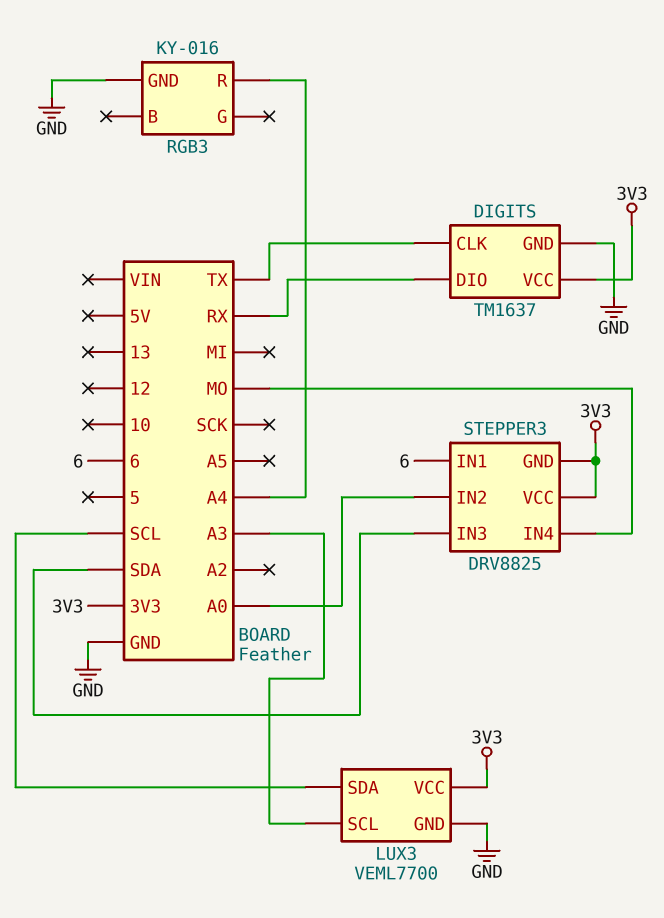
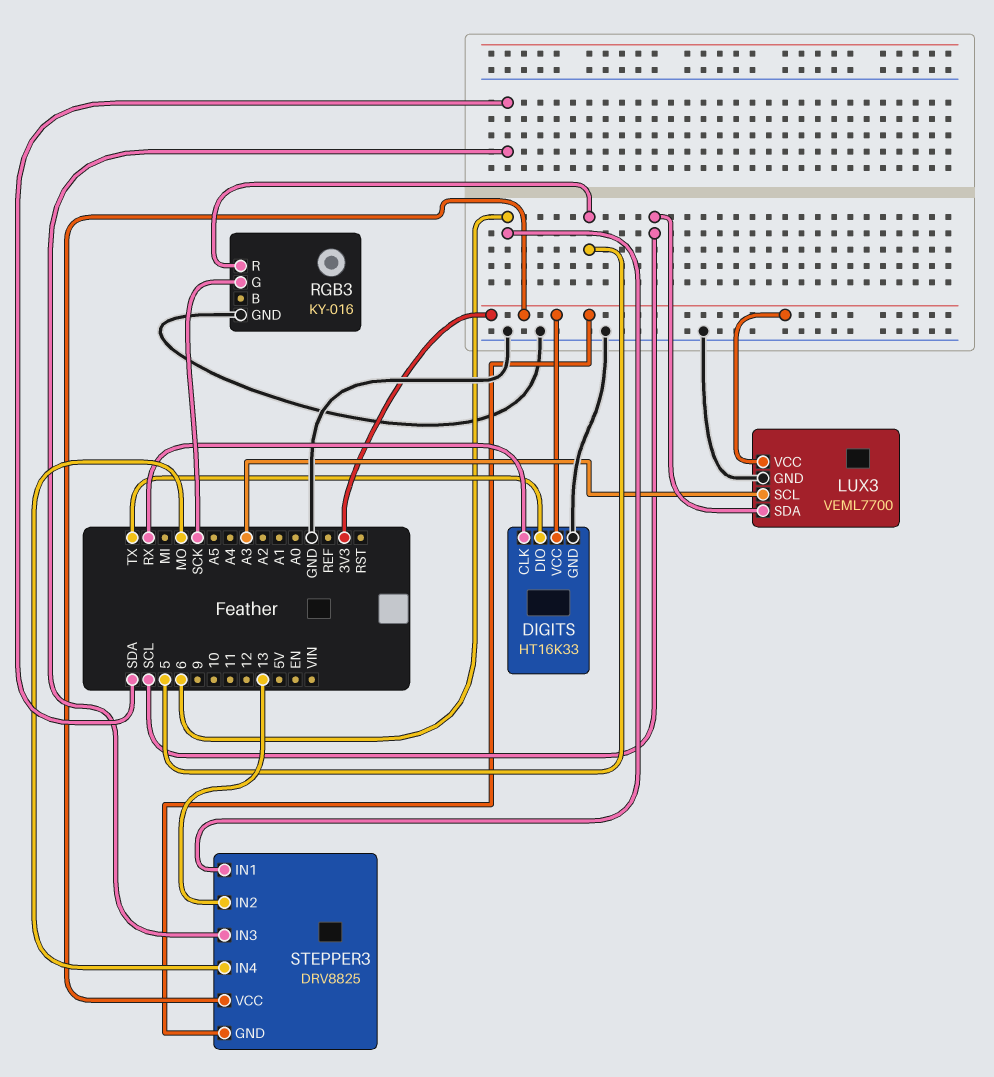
DIGITS: TM1637 -> HT16K33
DIGITS pin CLK: TX -> RX
DIGITS pin DIO: RX -> TX
RGB3 pin G: none -> SCK
RGB3 pin R: A4 -> 5
STEPPER3 pin IN2: A0 -> 13

